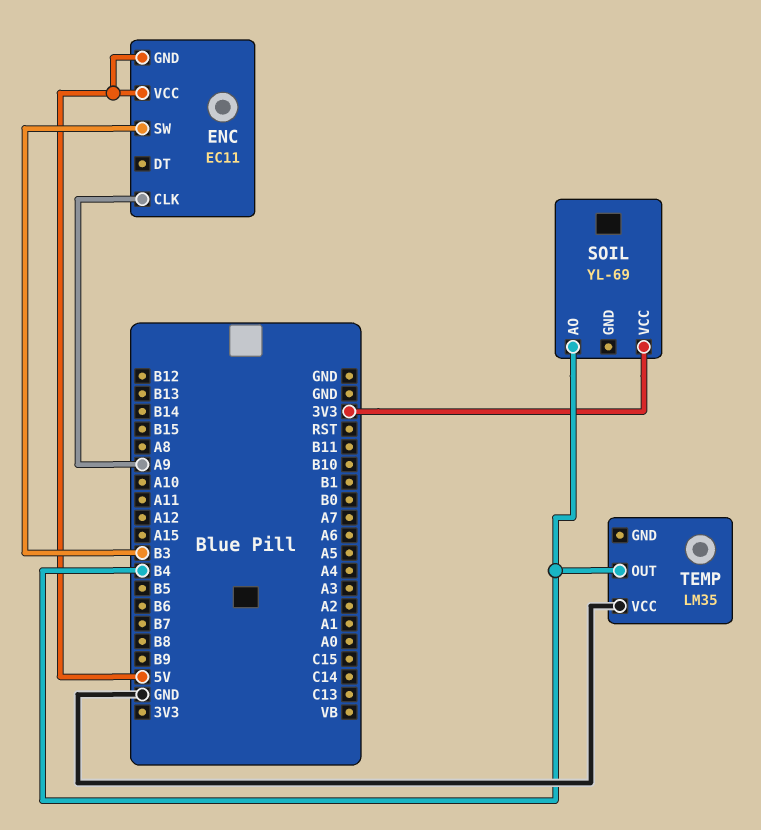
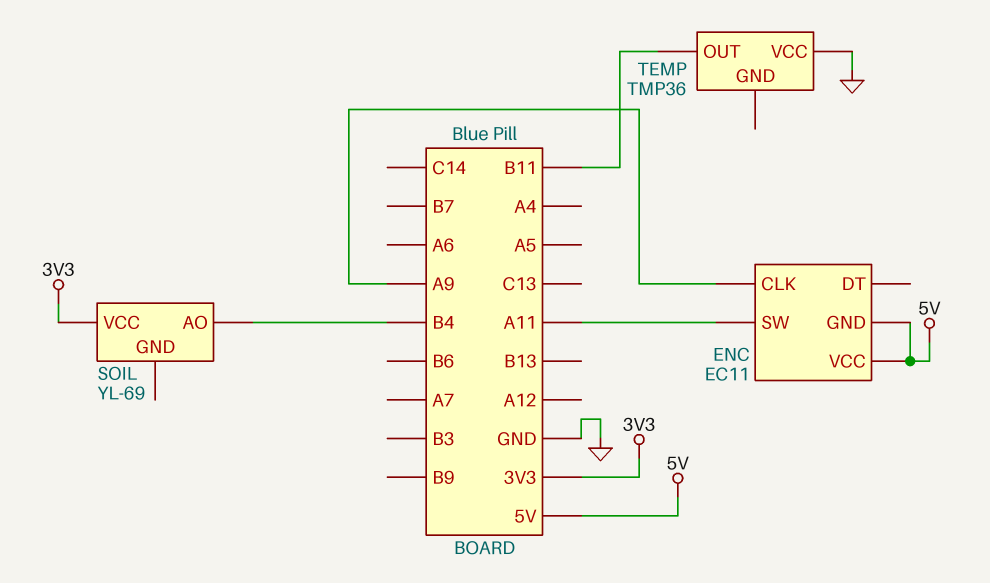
ENC pin SW: B3 -> A11
TEMP: LM35 -> TMP36
TEMP pin OUT: B4 -> B11

